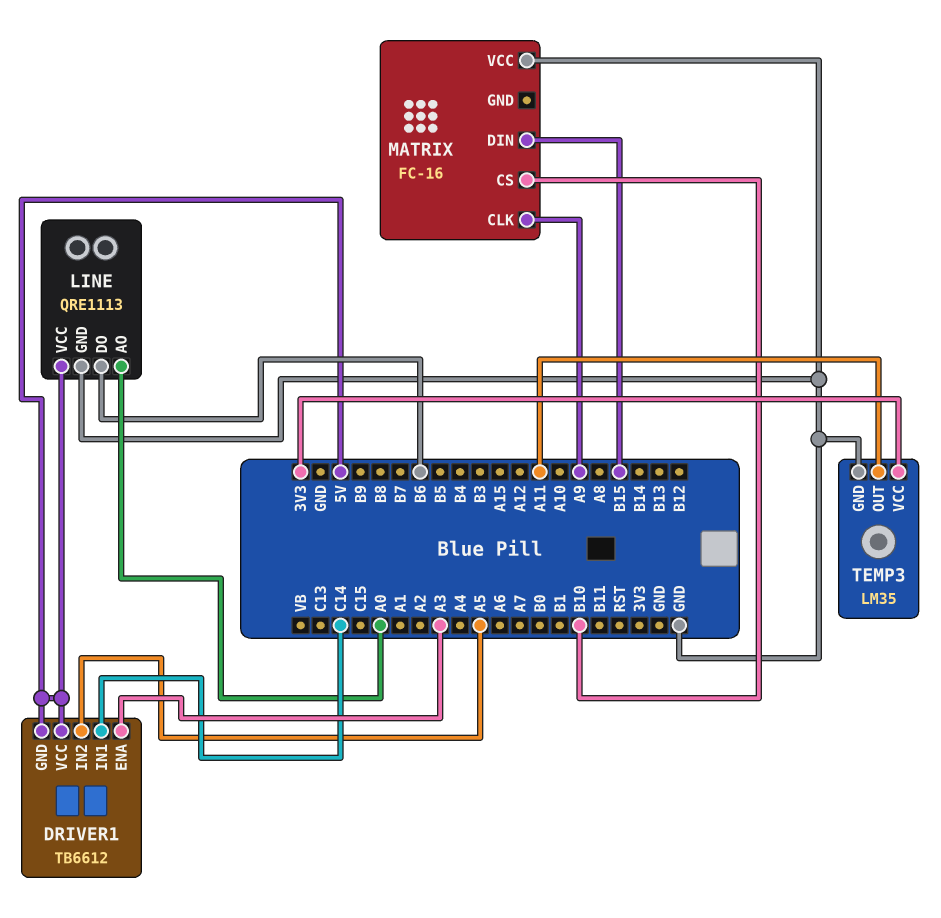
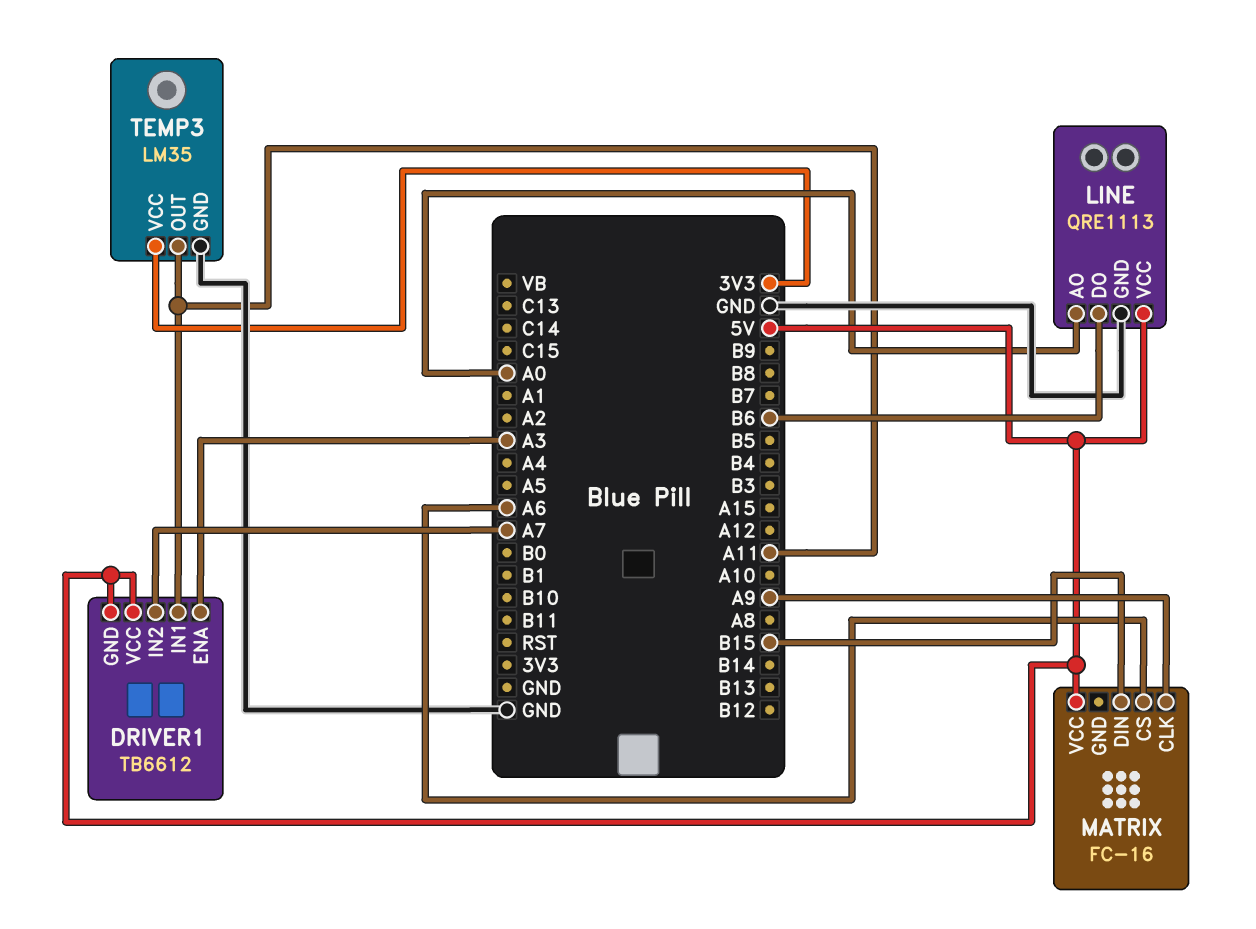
DRIVER1 pin IN1: C14 -> A11
DRIVER1 pin IN2: A5 -> A7
MATRIX pin CS: B10 -> A6
MATRIX pin VCC: GND -> 5V

